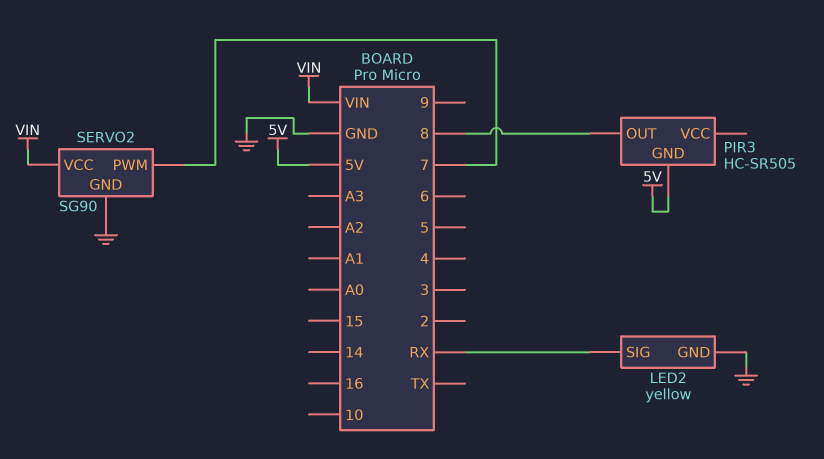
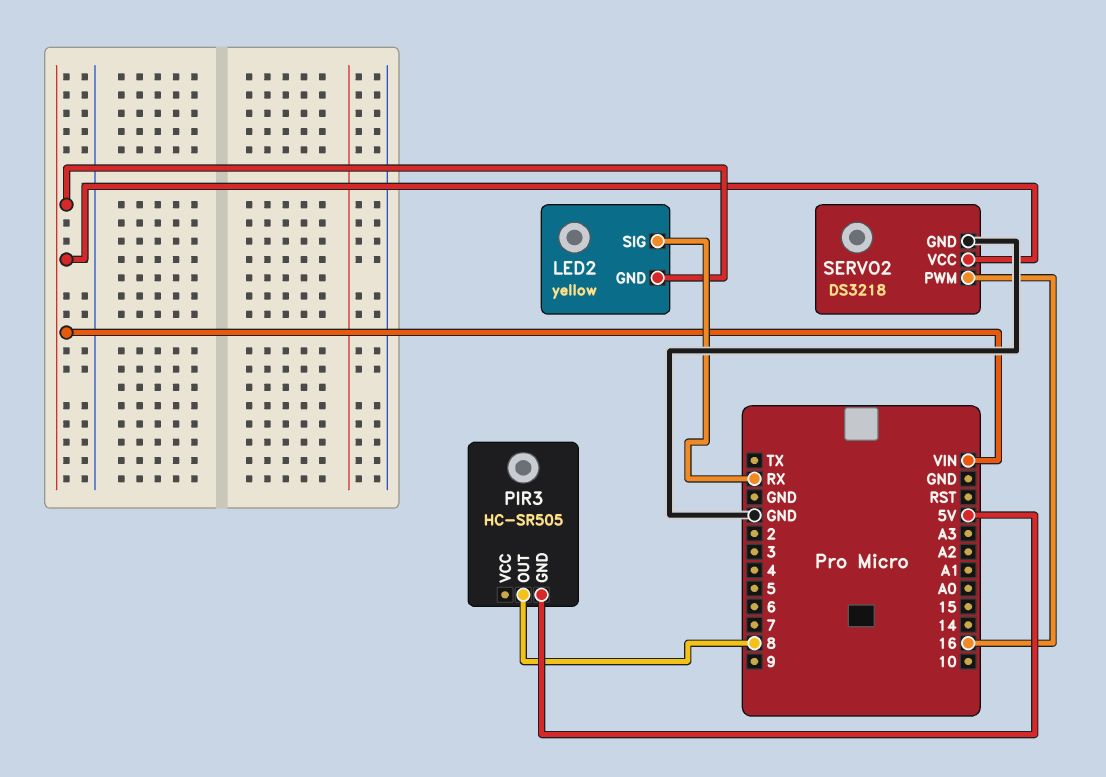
LED2 pin GND: GND -> VIN
SERVO2: SG90 -> DS3218
SERVO2 pin PWM: 7 -> 16

